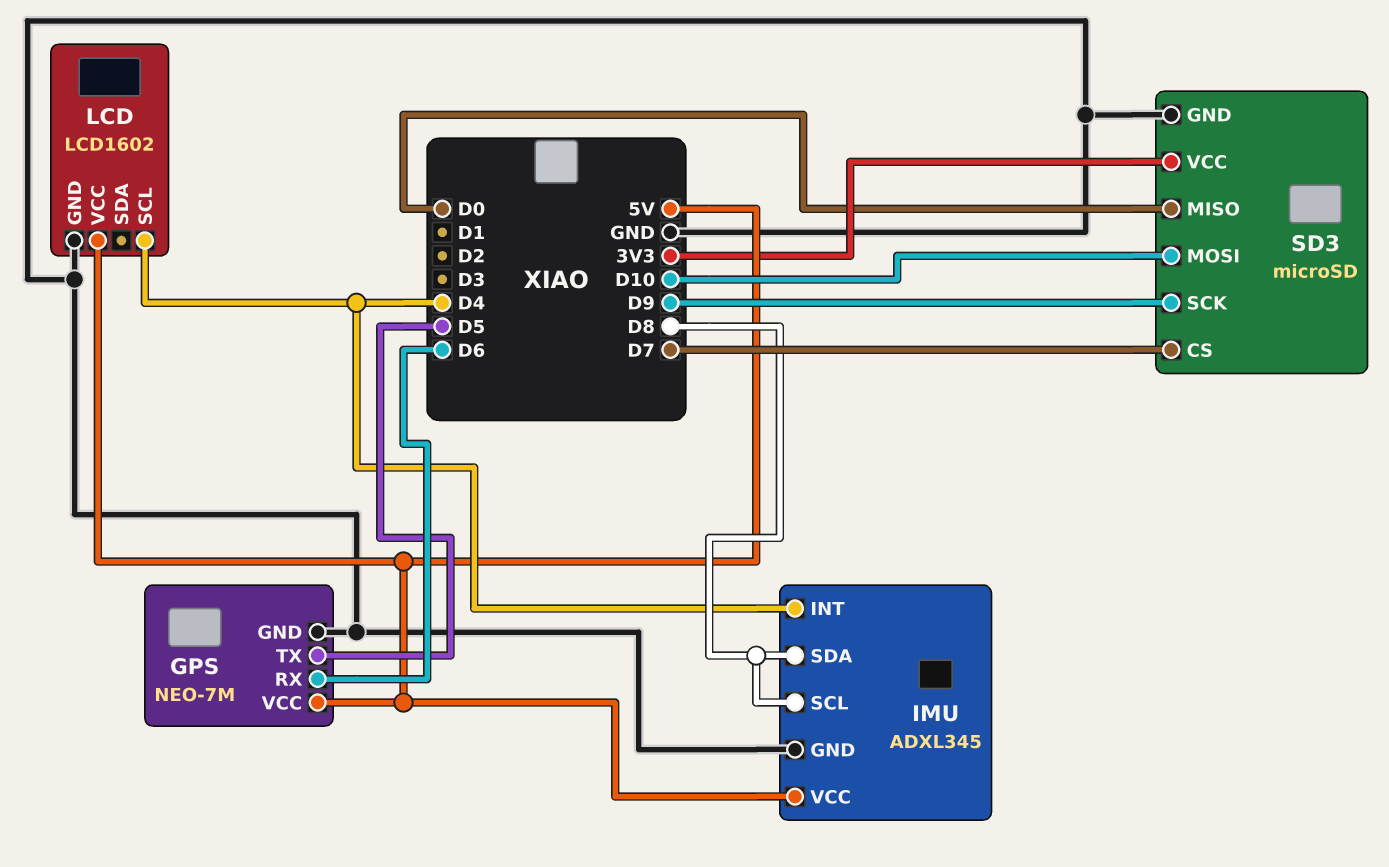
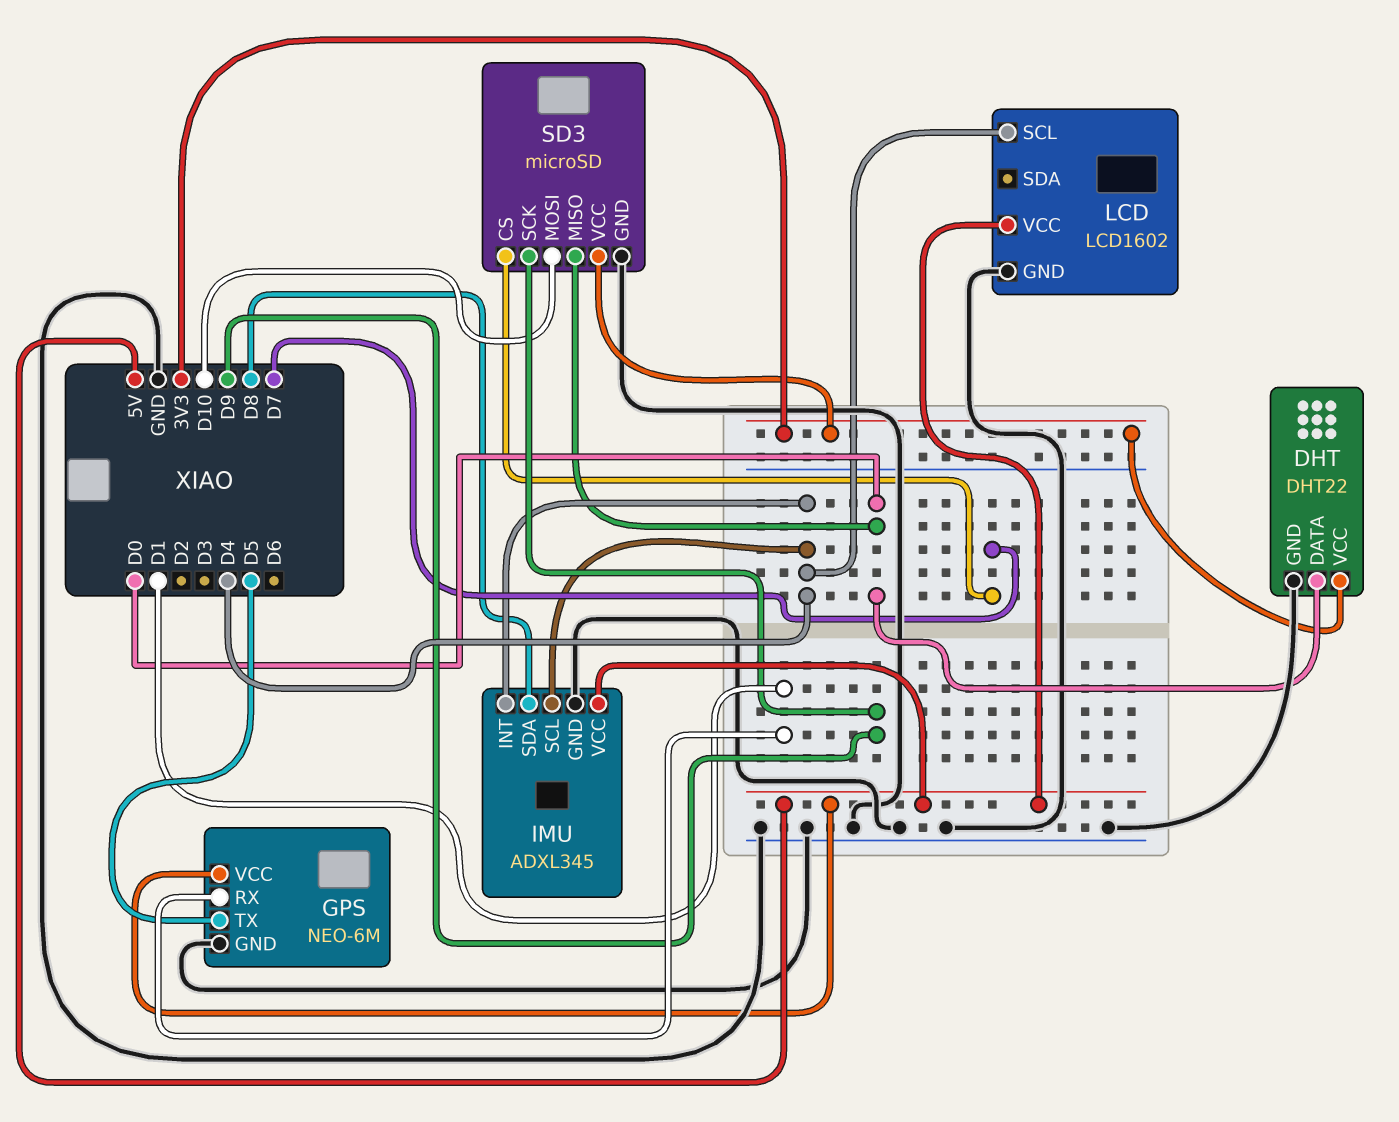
DHT: none -> DHT22
DHT pin DATA: none -> D0
DHT pin GND: none -> GND
DHT pin VCC: none -> 3V3
GPS: NEO-7M -> NEO-6M
GPS pin RX: D6 -> D1
IMU pin SCL: D8 -> D4

